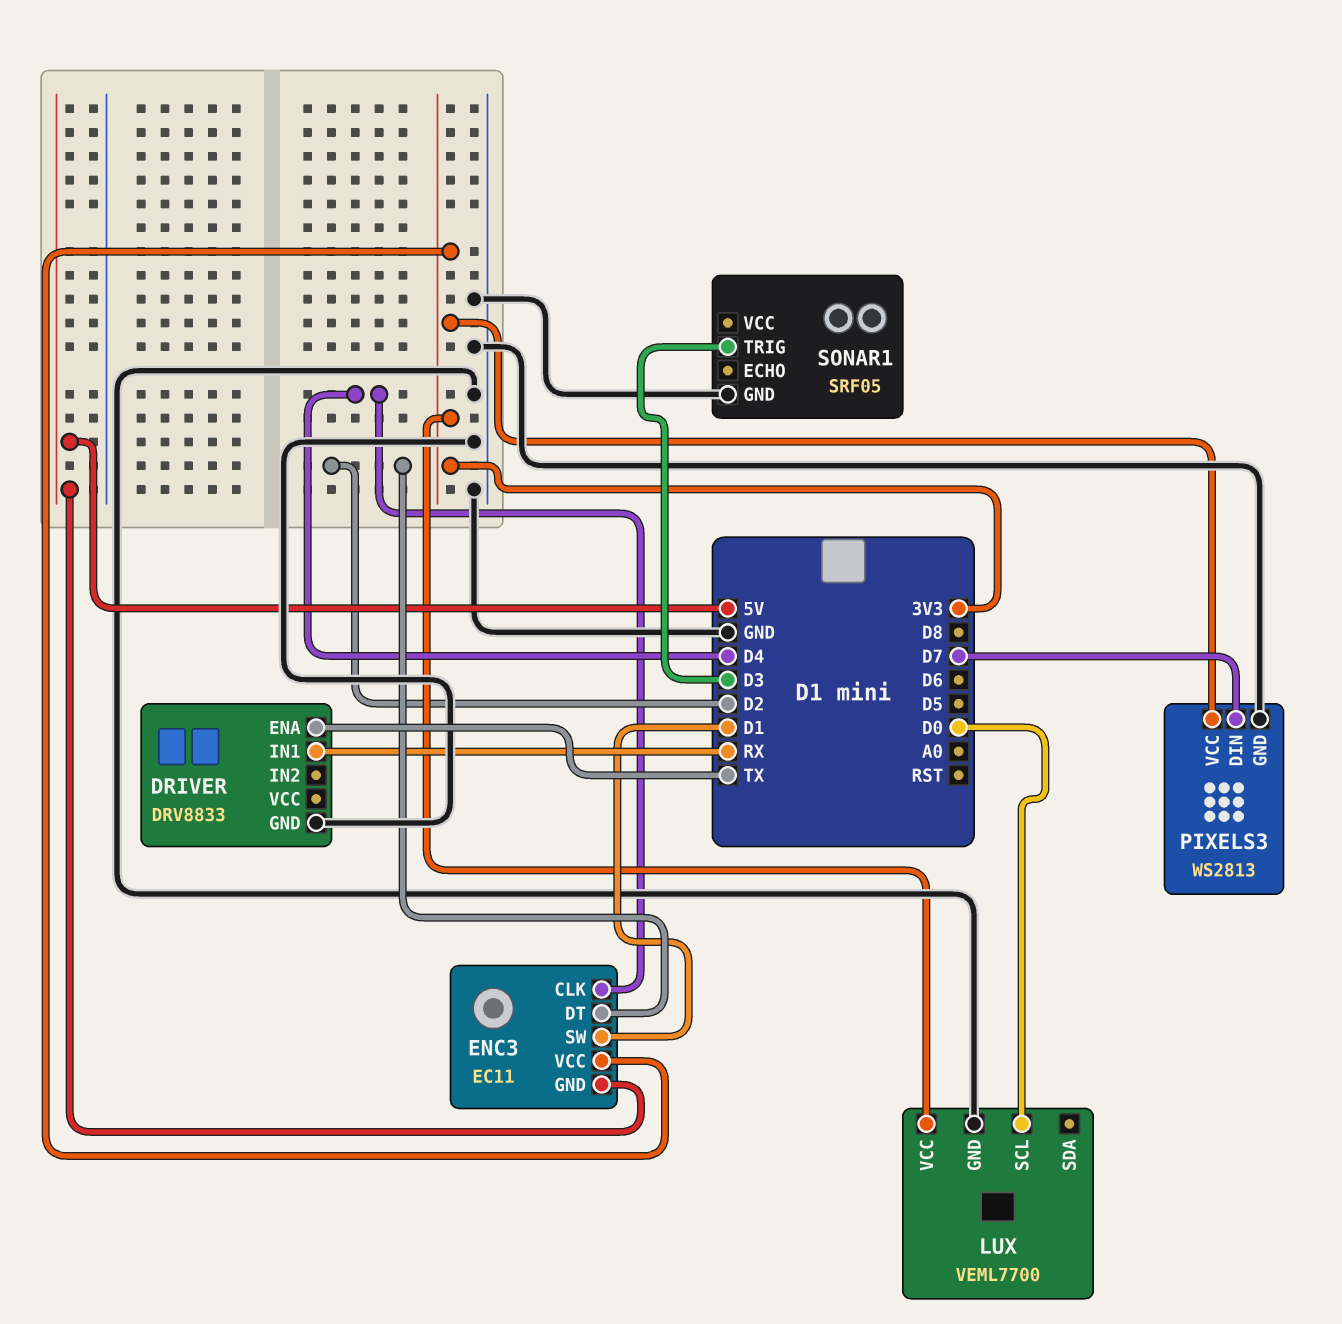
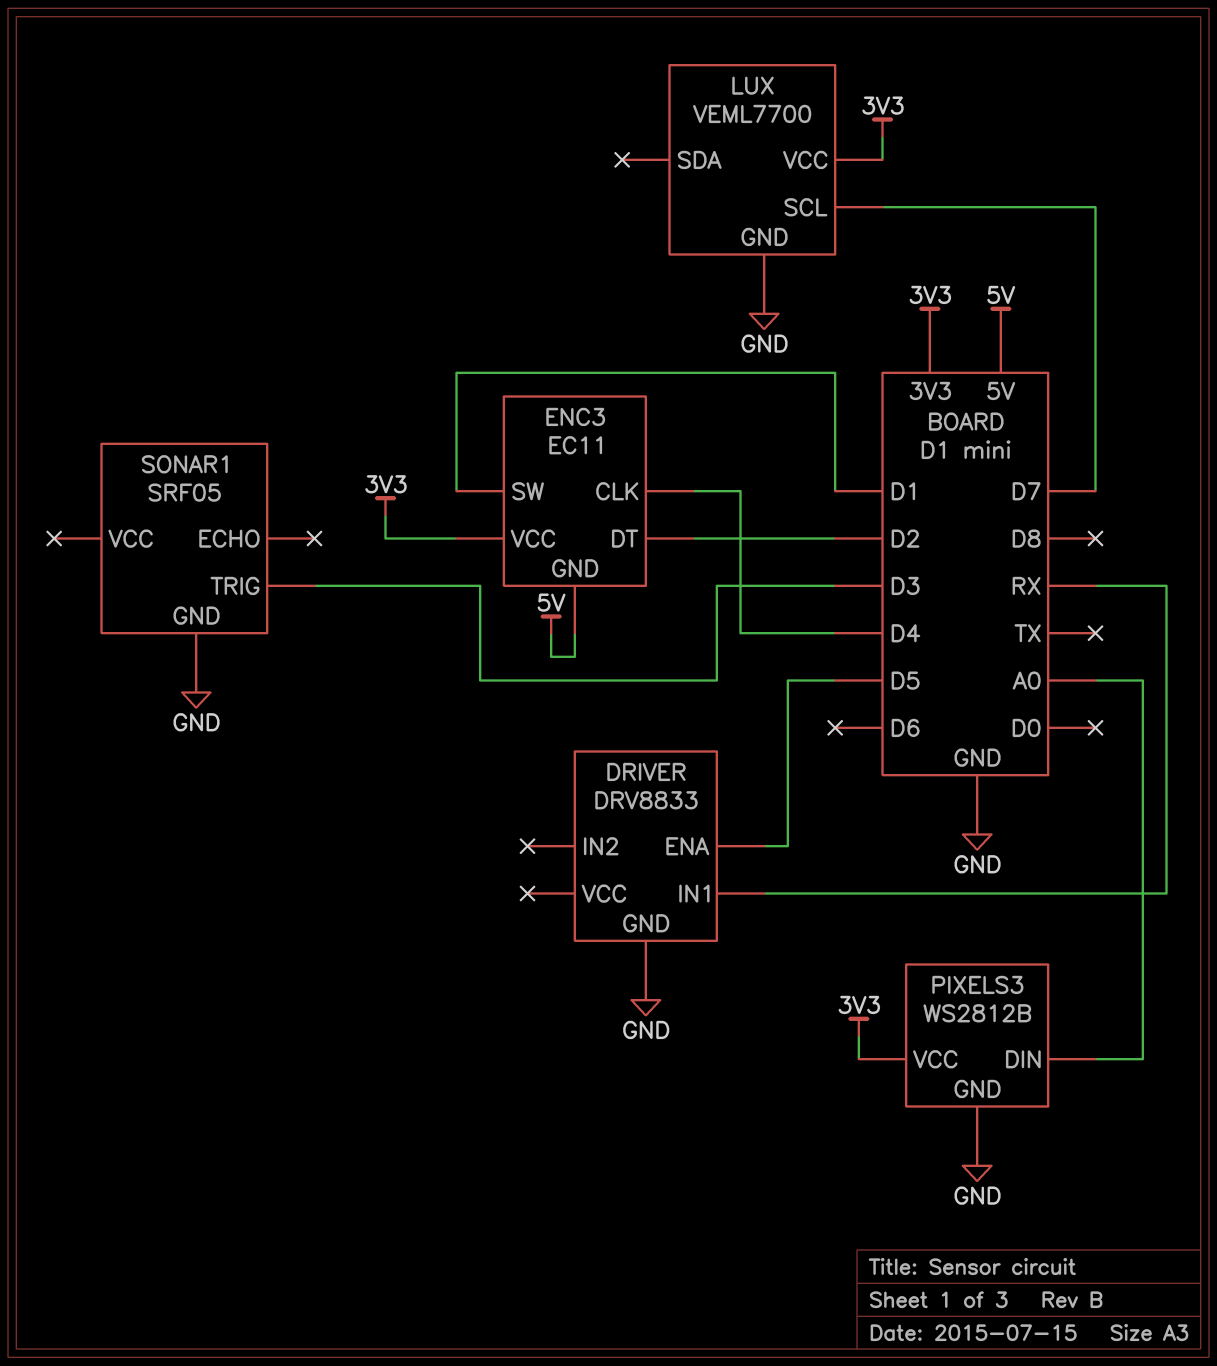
DRIVER pin ENA: TX -> D5
LUX pin SCL: D0 -> D7
PIXELS3: WS2813 -> WS2812B
PIXELS3 pin DIN: D7 -> A0

